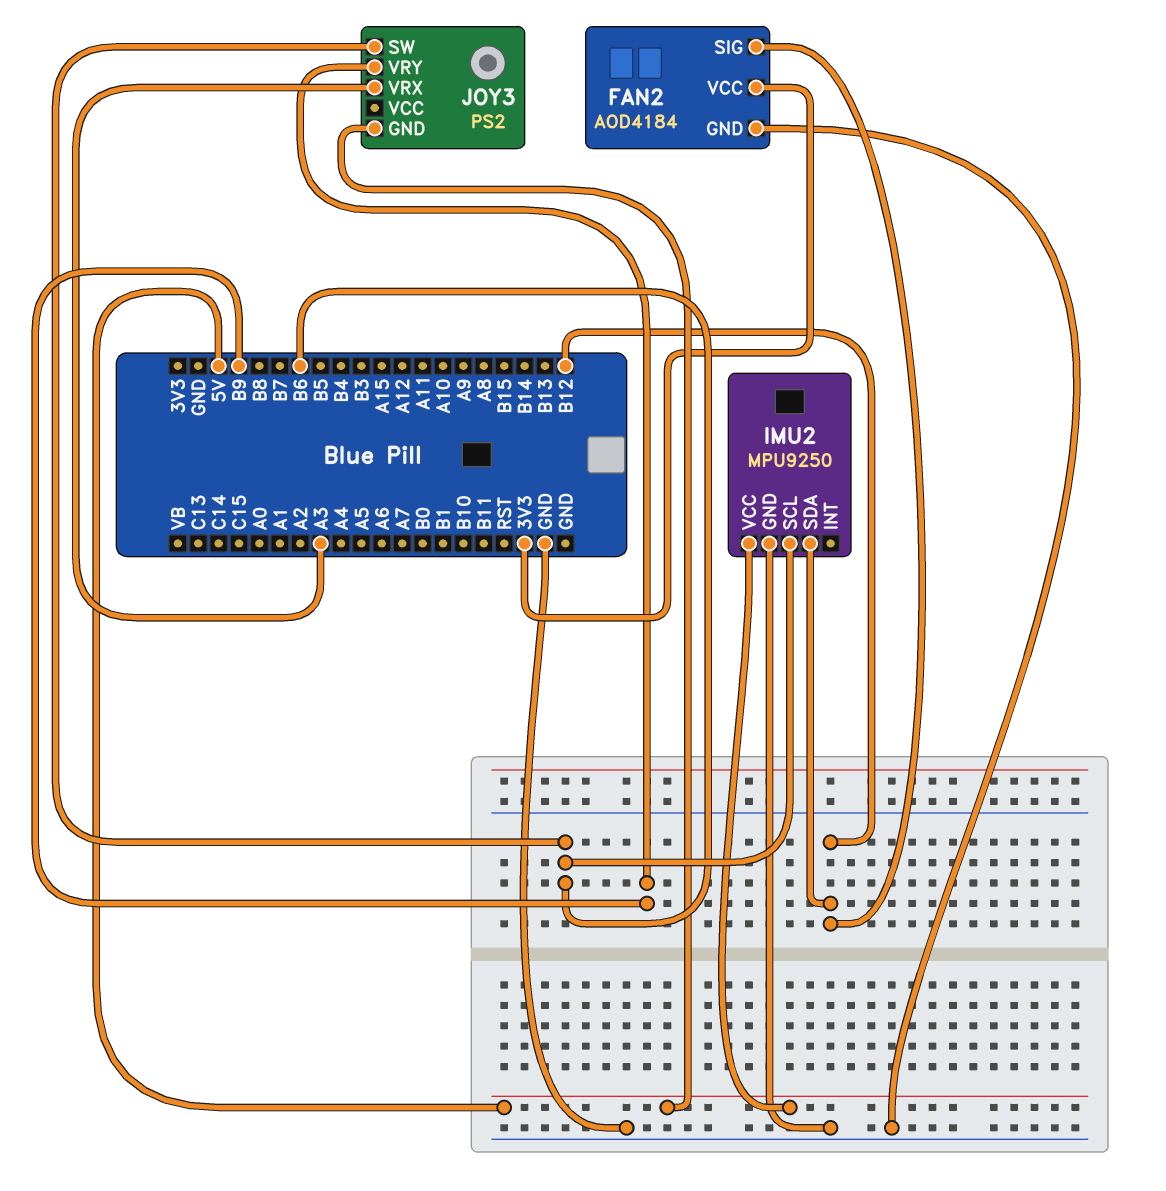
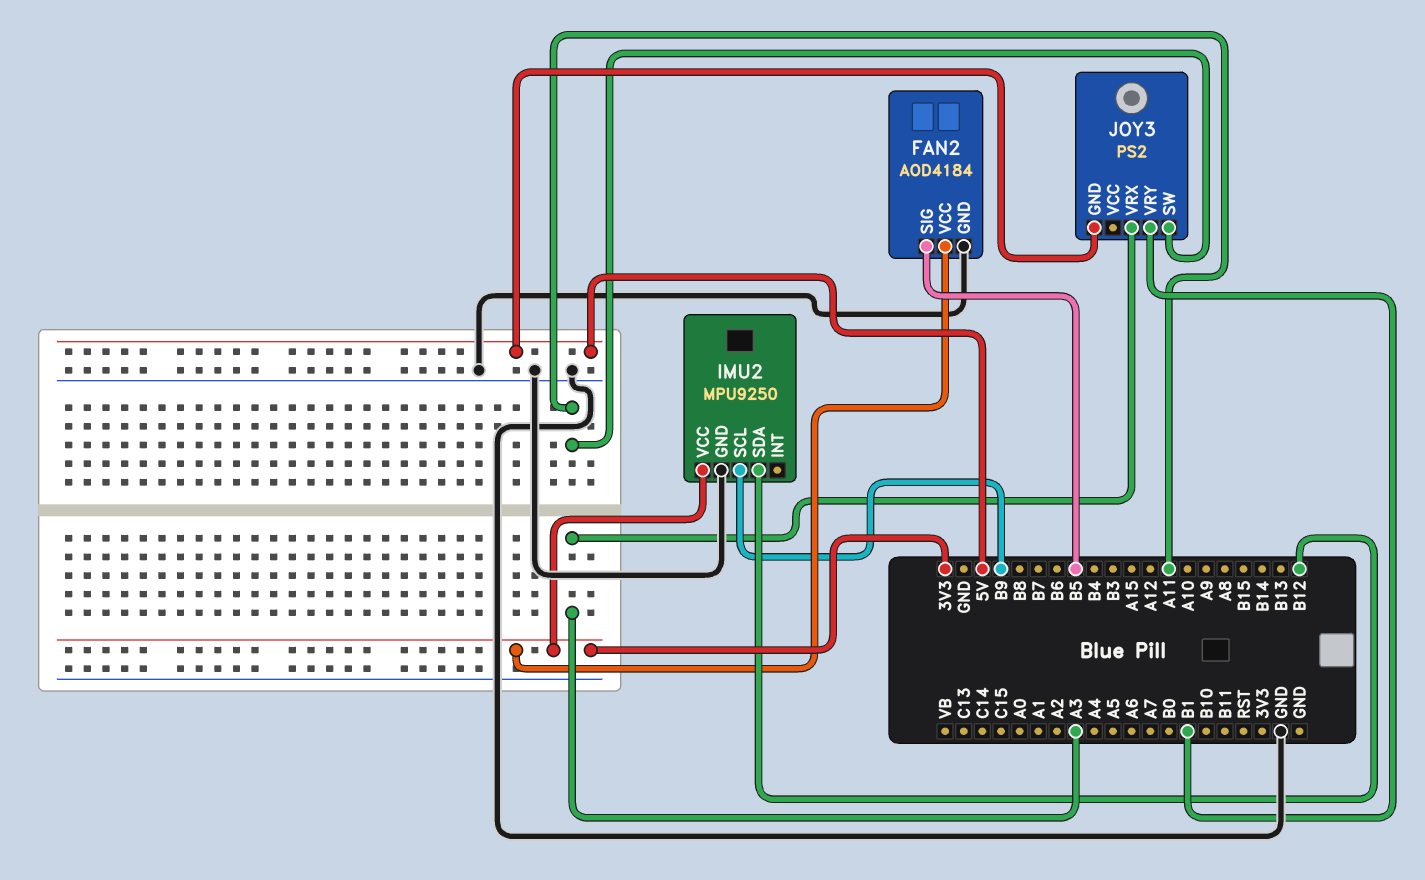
FAN2 pin SIG: B12 -> B5
IMU2 pin SCL: B6 -> B9
IMU2 pin VCC: 5V -> 3V3
JOY3 pin SW: B6 -> A11
JOY3 pin VRY: B9 -> B1

